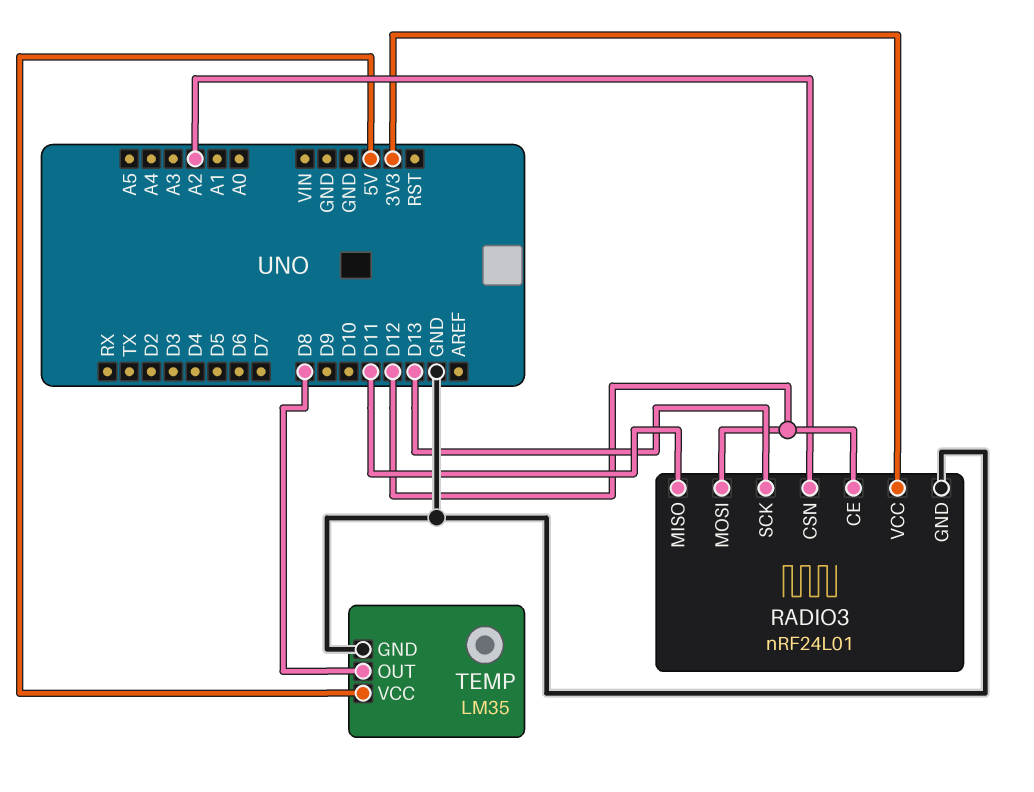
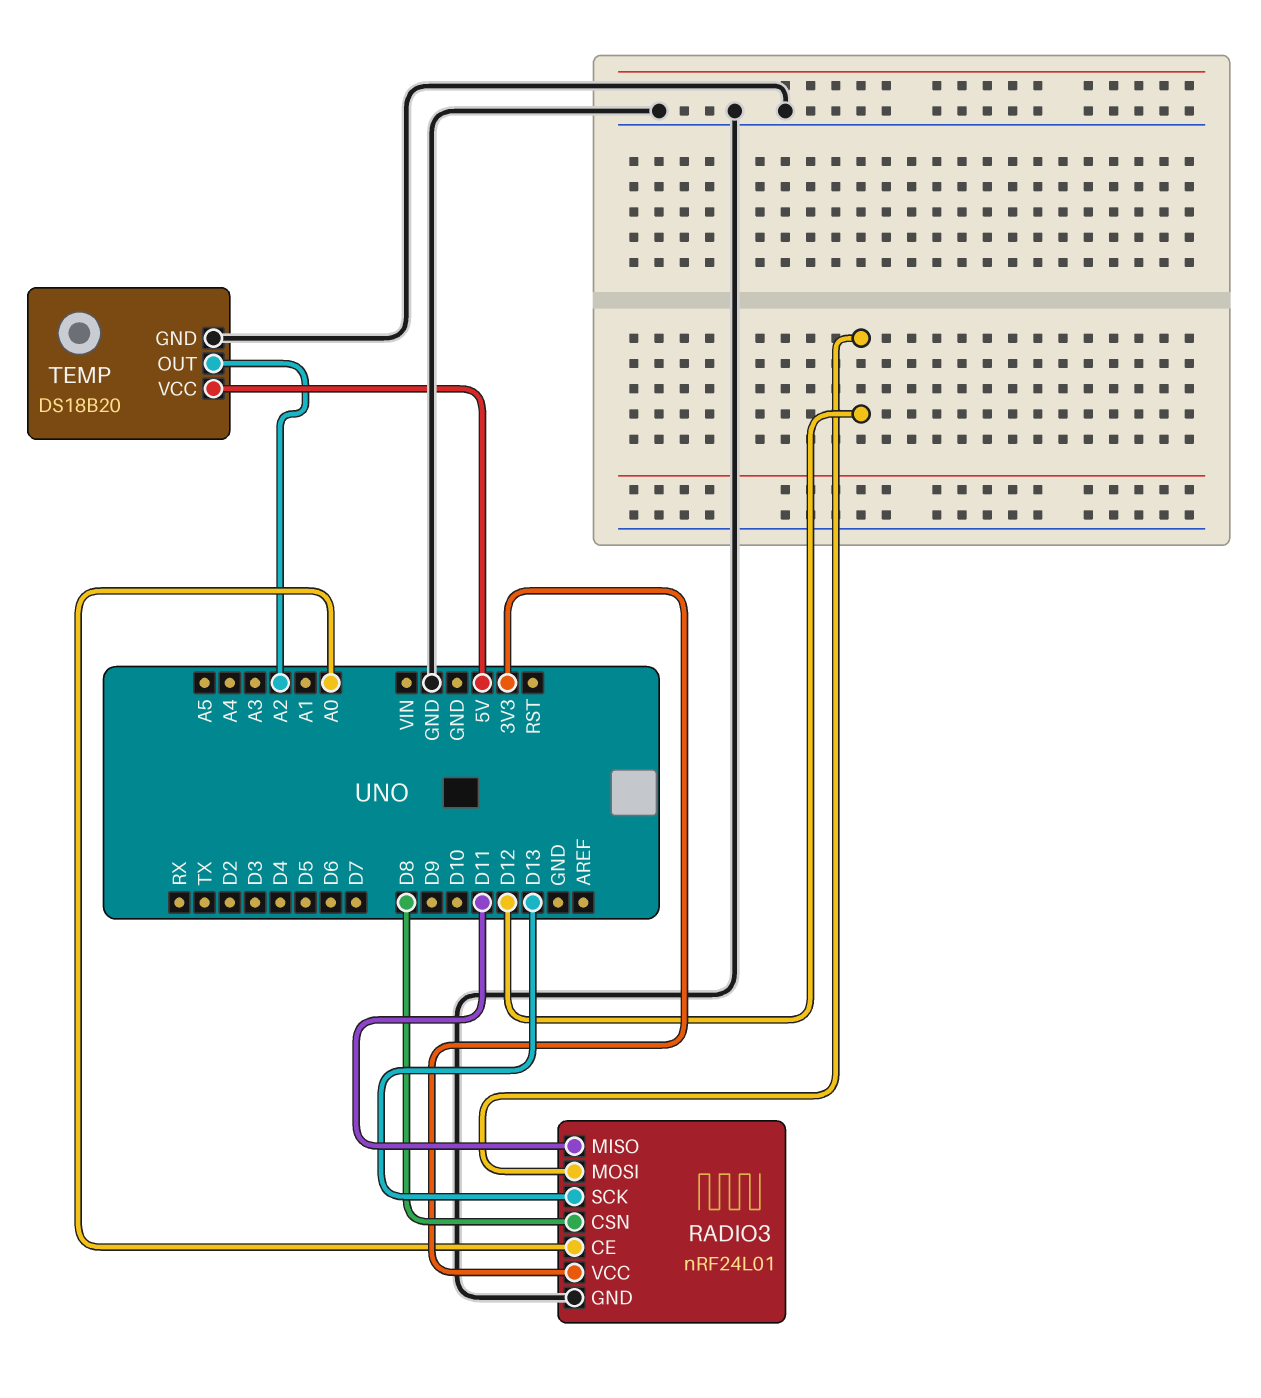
RADIO3 pin CE: D12 -> A0
RADIO3 pin CSN: A2 -> D8
TEMP: LM35 -> DS18B20
TEMP pin OUT: D8 -> A2

